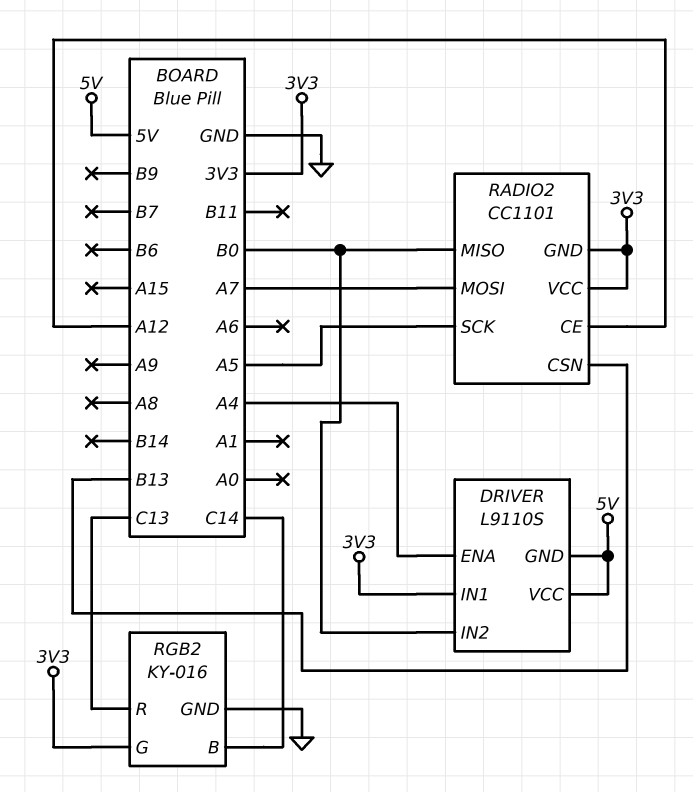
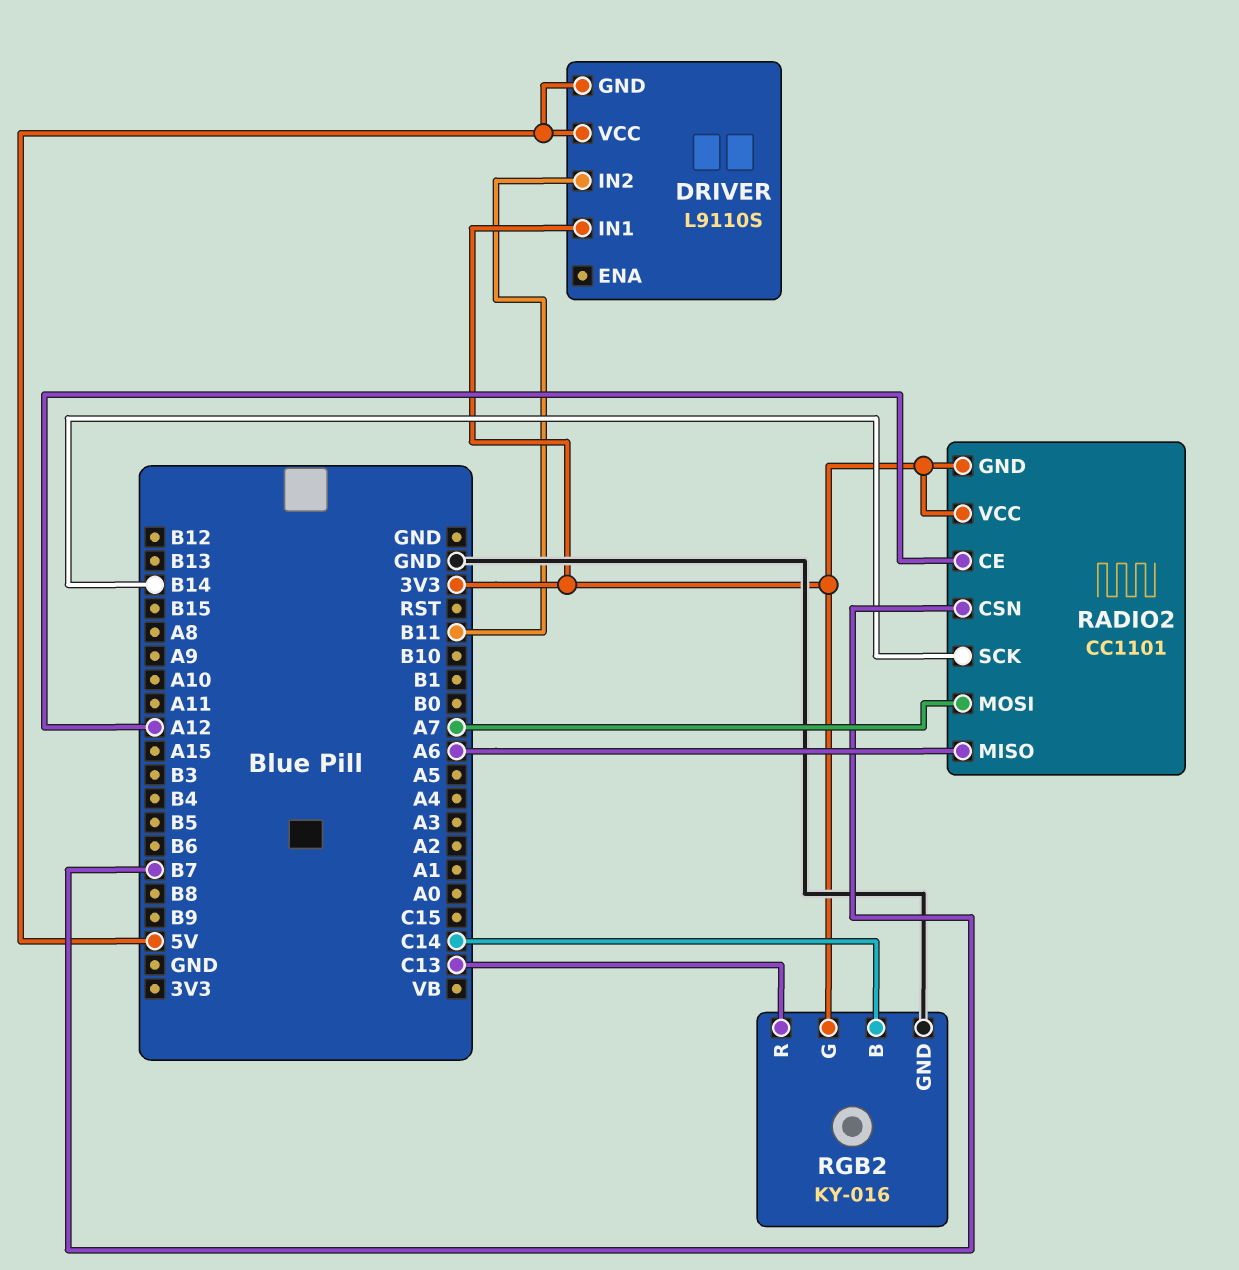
DRIVER pin ENA: A4 -> none
DRIVER pin IN2: B0 -> B11
RADIO2 pin CSN: B13 -> B7
RADIO2 pin MISO: B0 -> A6
RADIO2 pin SCK: A5 -> B14

